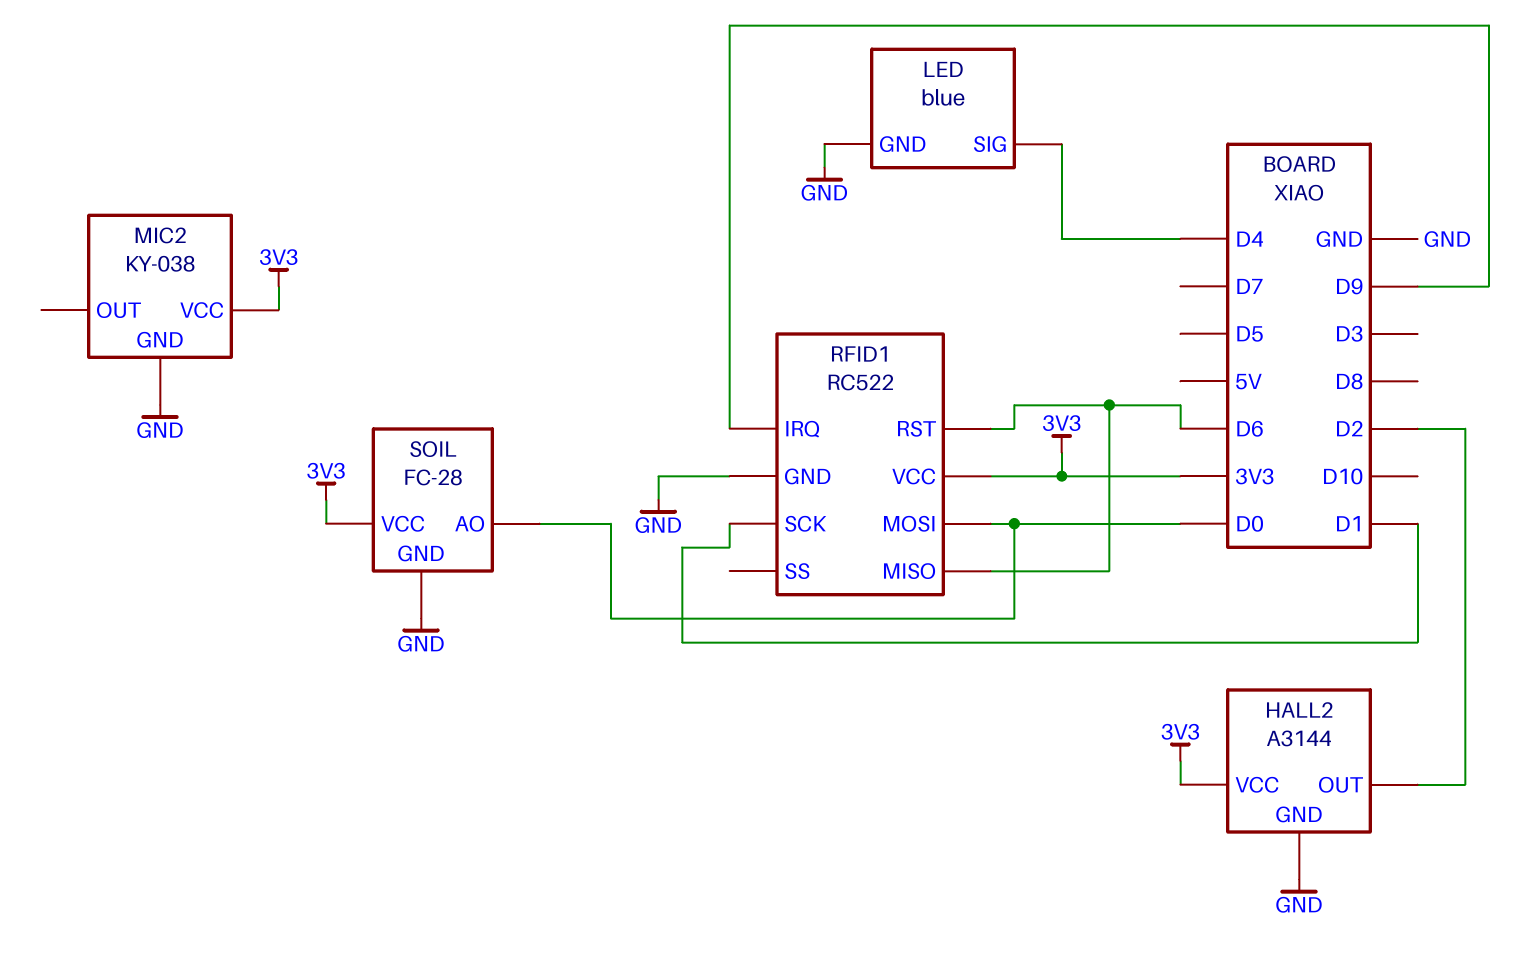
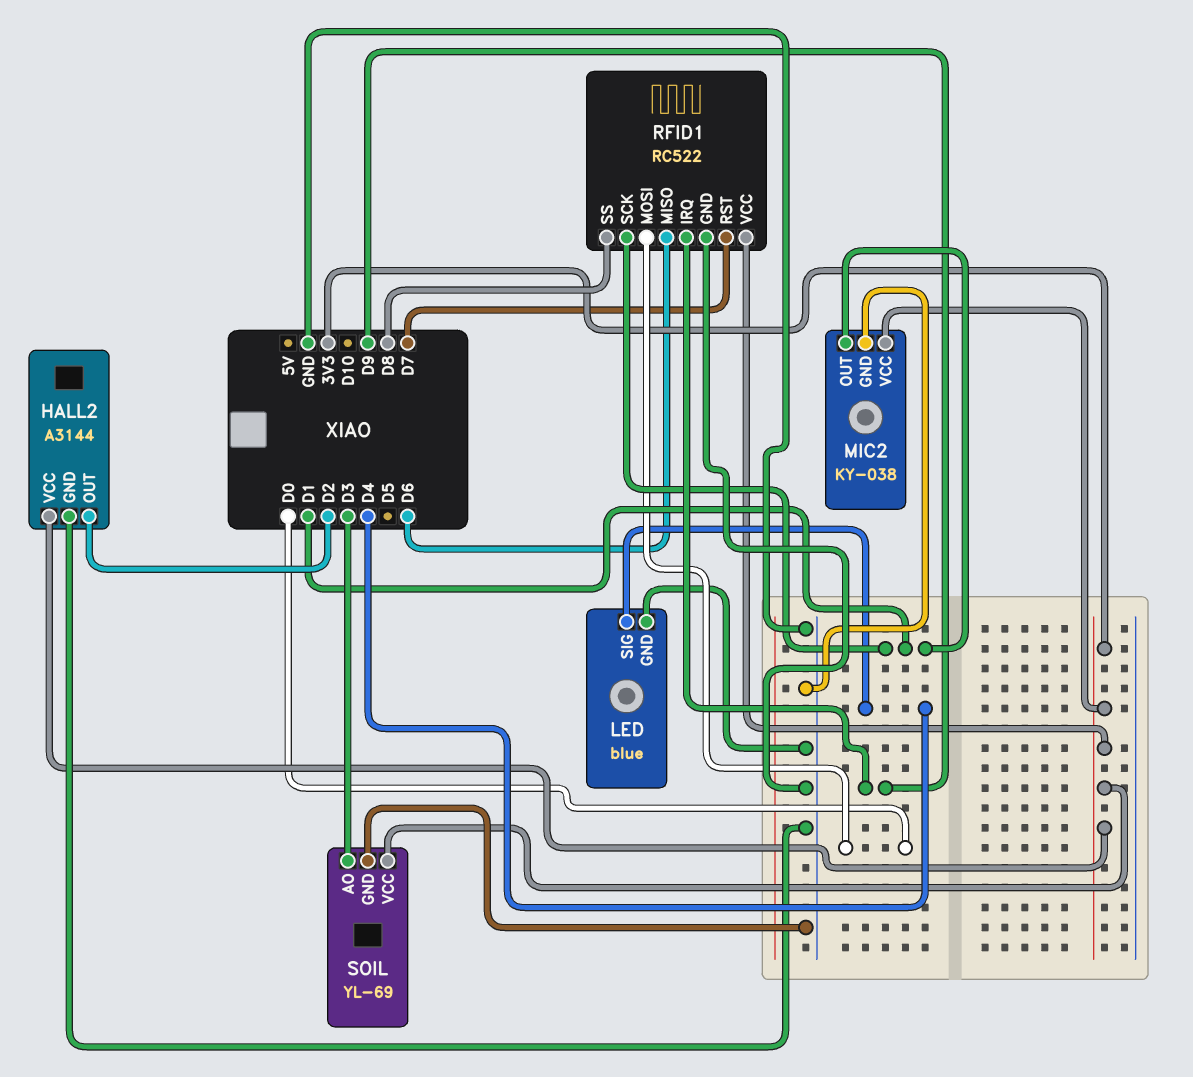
MIC2 pin OUT: none -> D1
RFID1 pin RST: D6 -> D7
RFID1 pin SS: none -> D8
SOIL: FC-28 -> YL-69
SOIL pin AO: D0 -> D3

